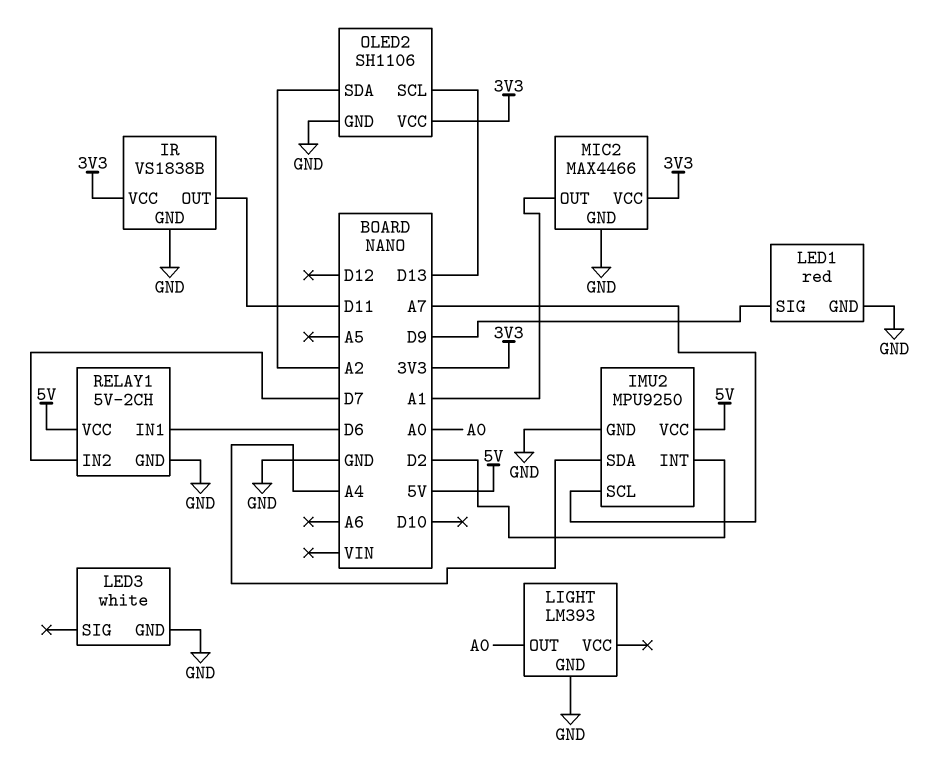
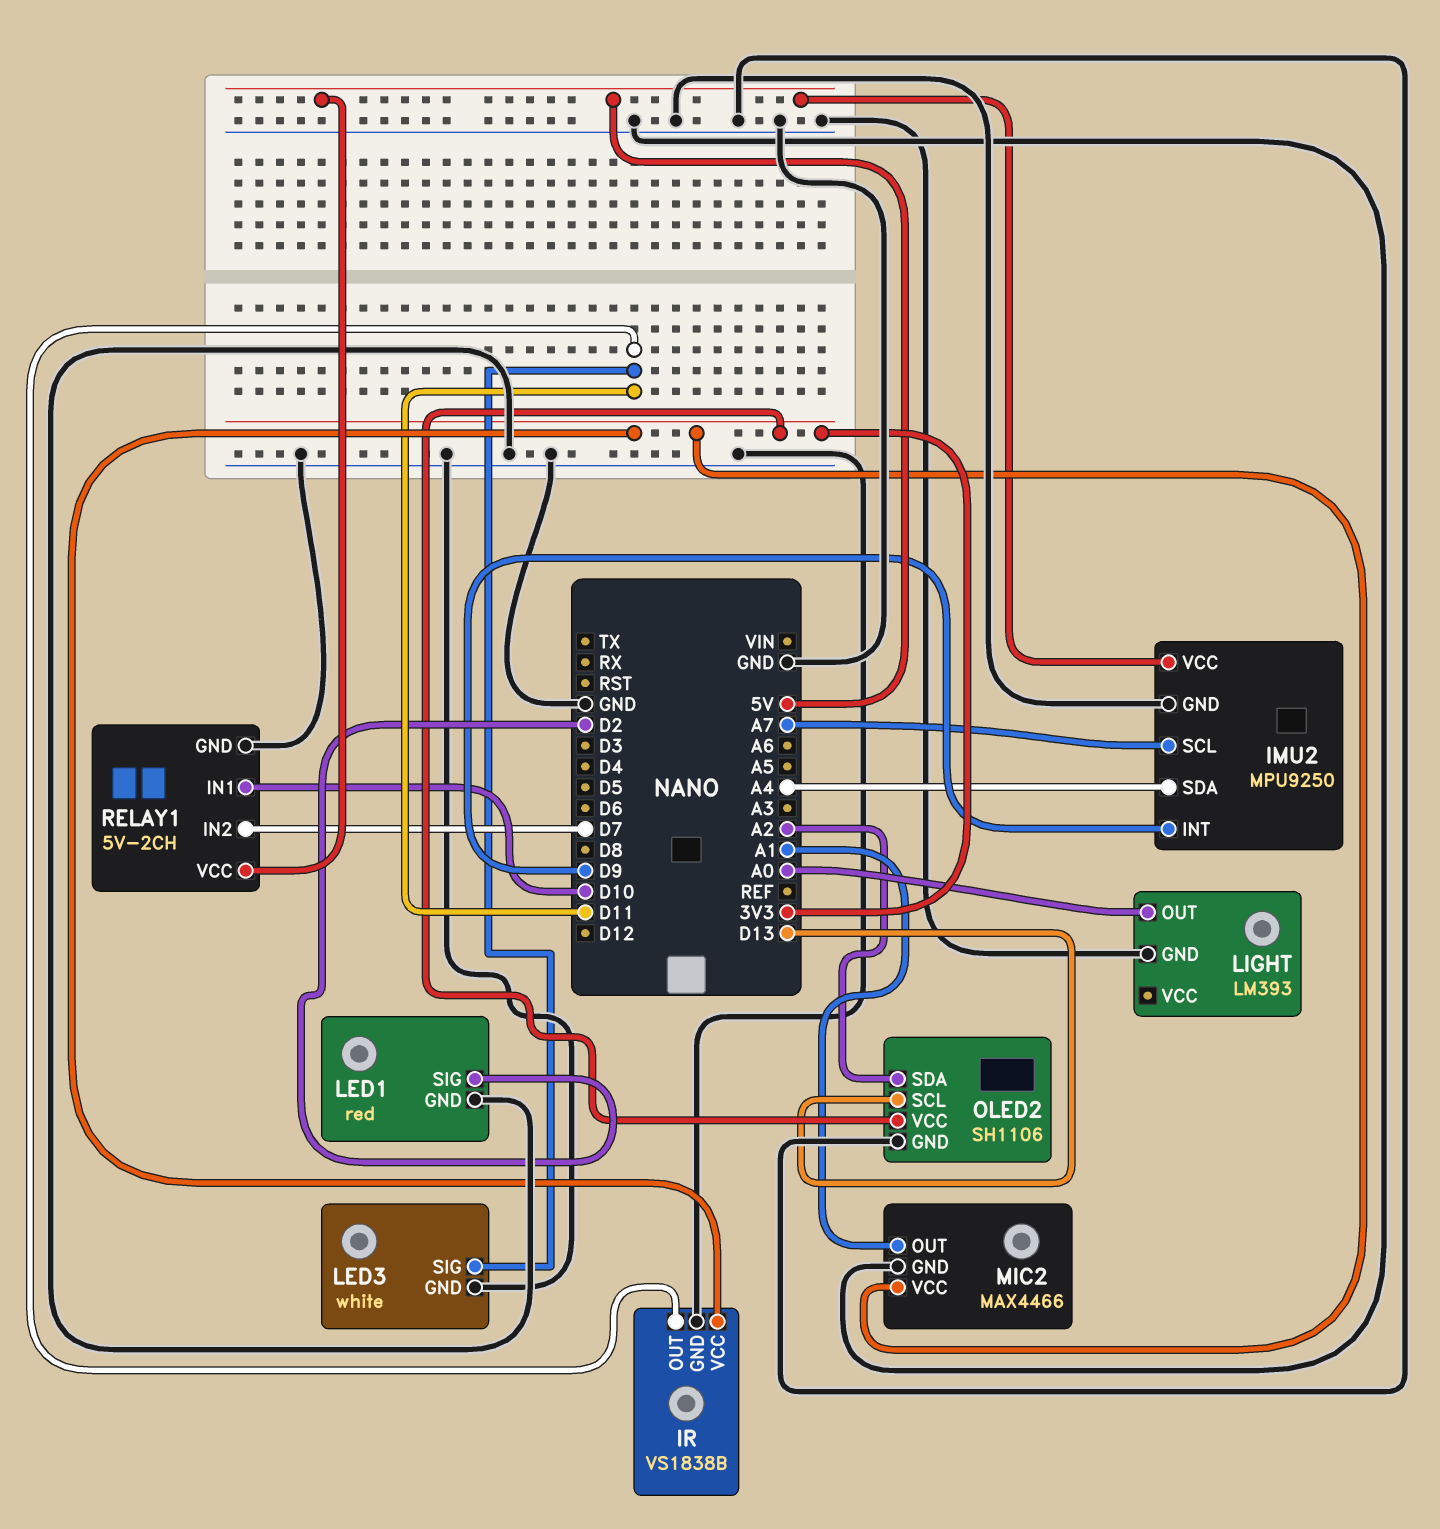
IMU2 pin INT: D2 -> D9
LED1 pin SIG: D9 -> D2
LED3 pin SIG: none -> D11
RELAY1 pin IN1: D6 -> D10

